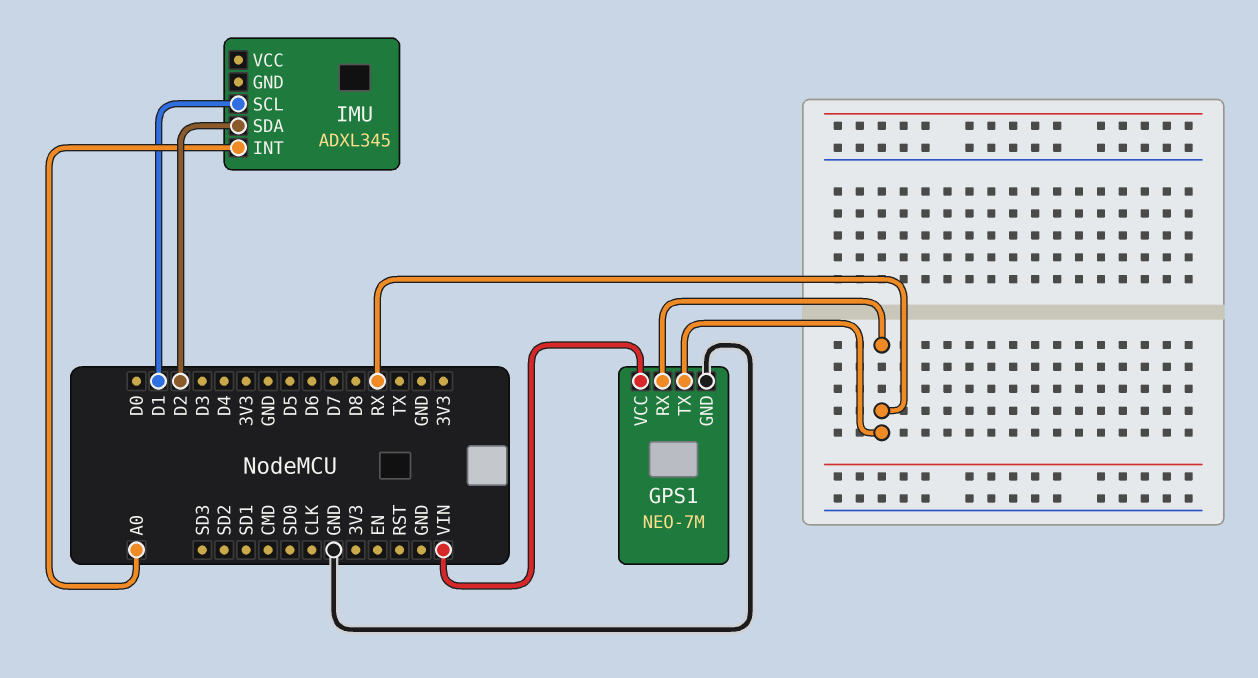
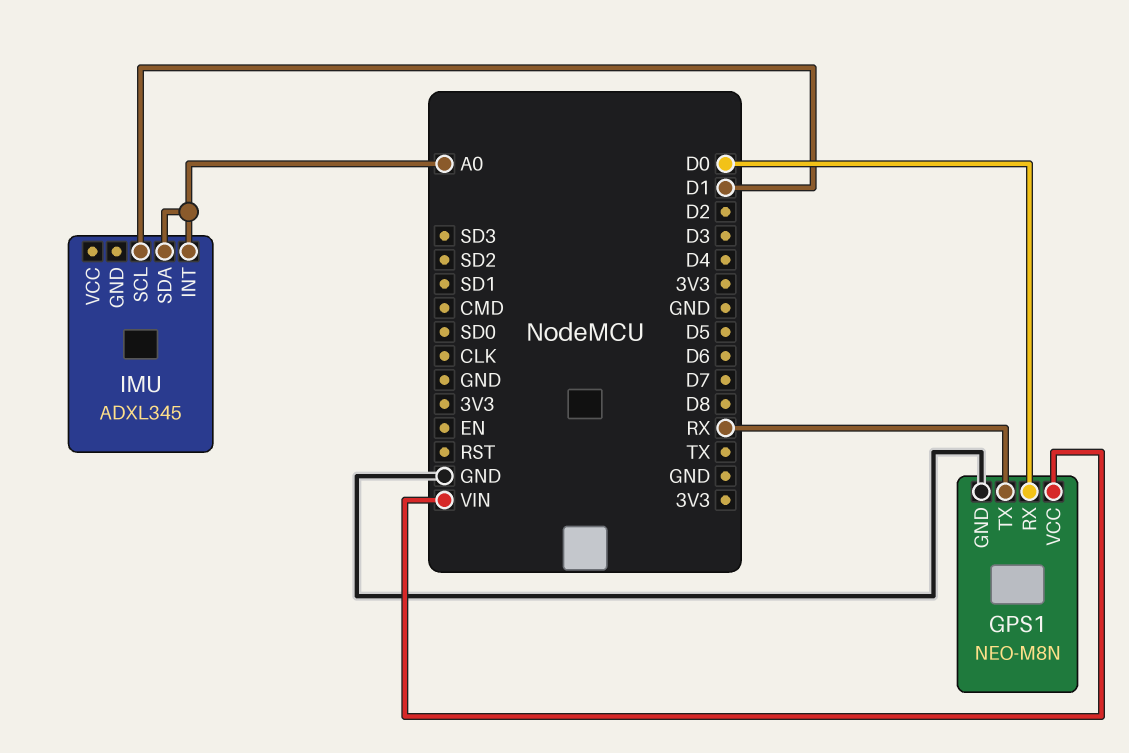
GPS1: NEO-7M -> NEO-M8N
GPS1 pin RX: RX -> D0
IMU pin SDA: D2 -> A0

